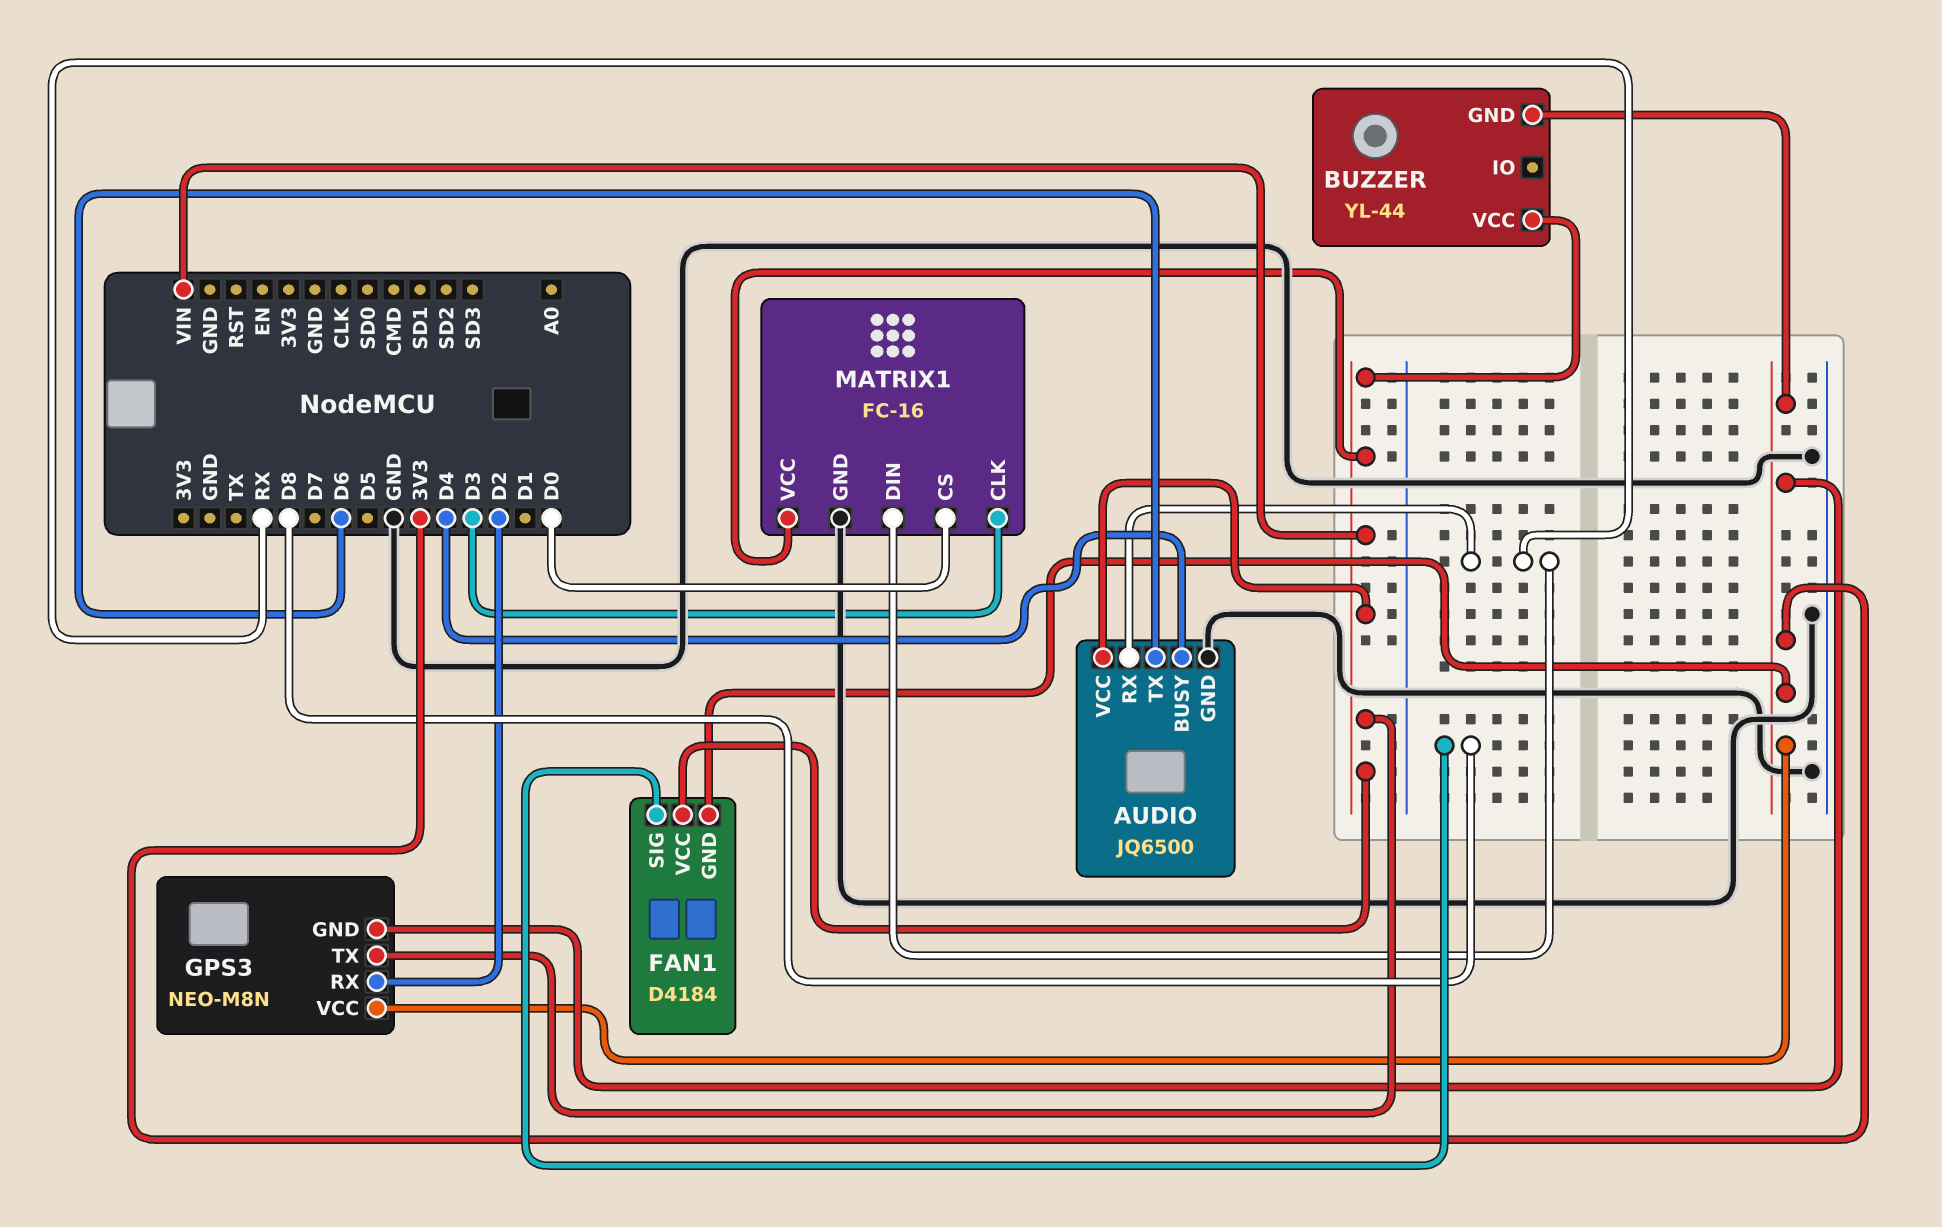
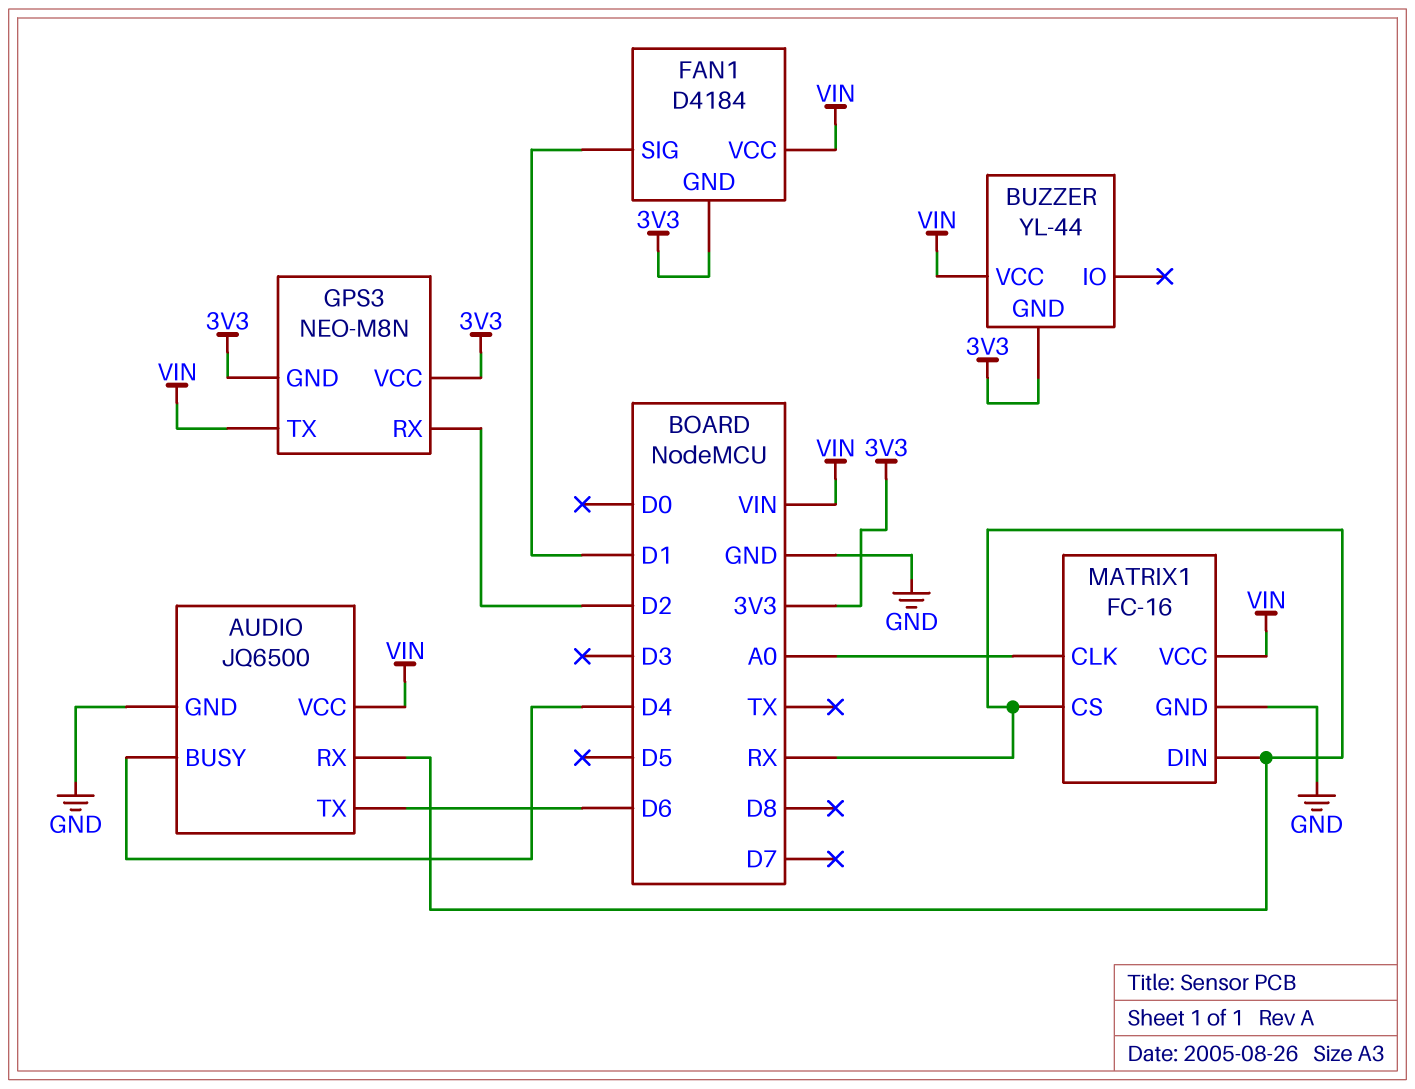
FAN1 pin SIG: D8 -> D1
MATRIX1 pin CLK: D3 -> A0
MATRIX1 pin CS: D0 -> RX

